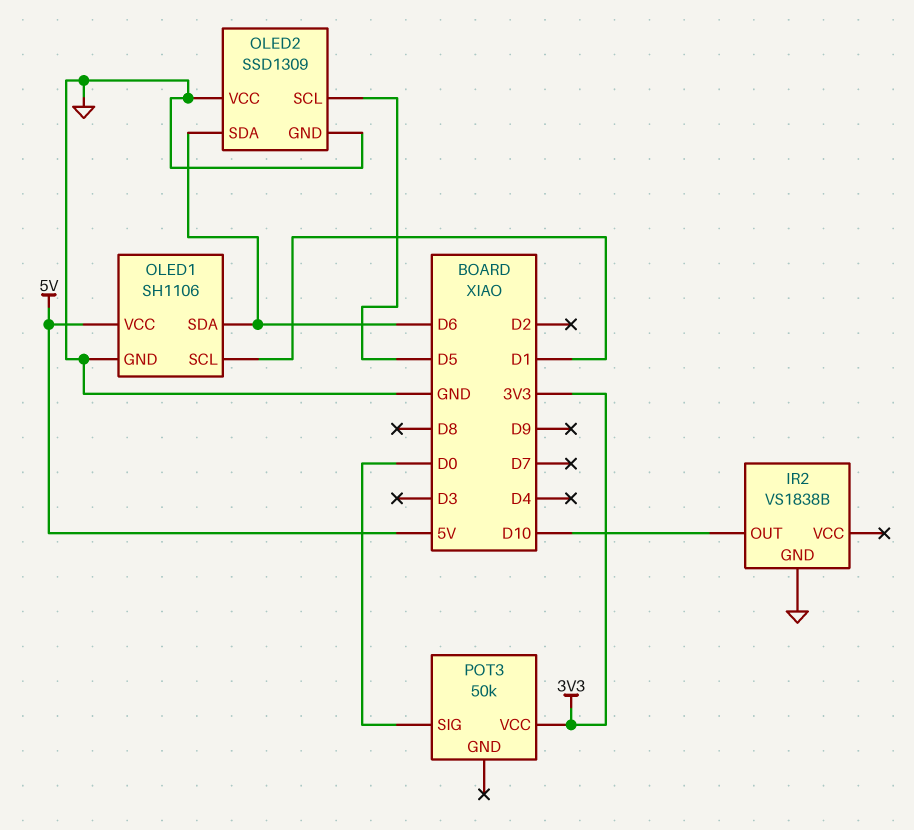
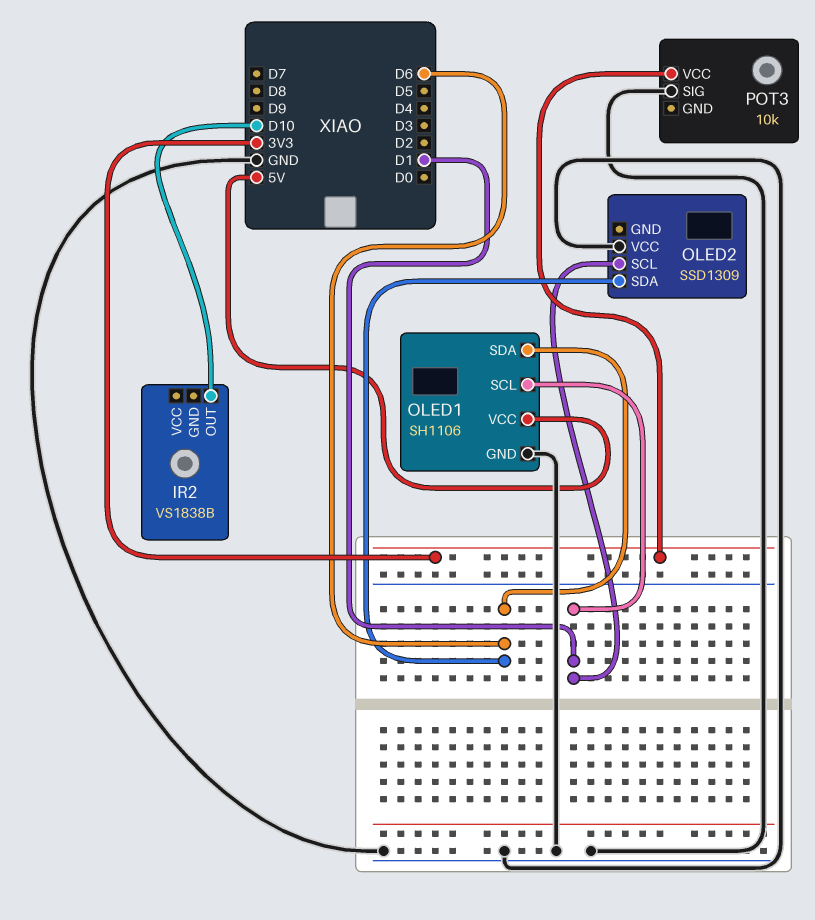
IR2 pin GND: GND -> none
OLED2 pin GND: GND -> none
OLED2 pin SCL: D5 -> D1
POT3: 50k -> 10k
POT3 pin SIG: D0 -> GND

